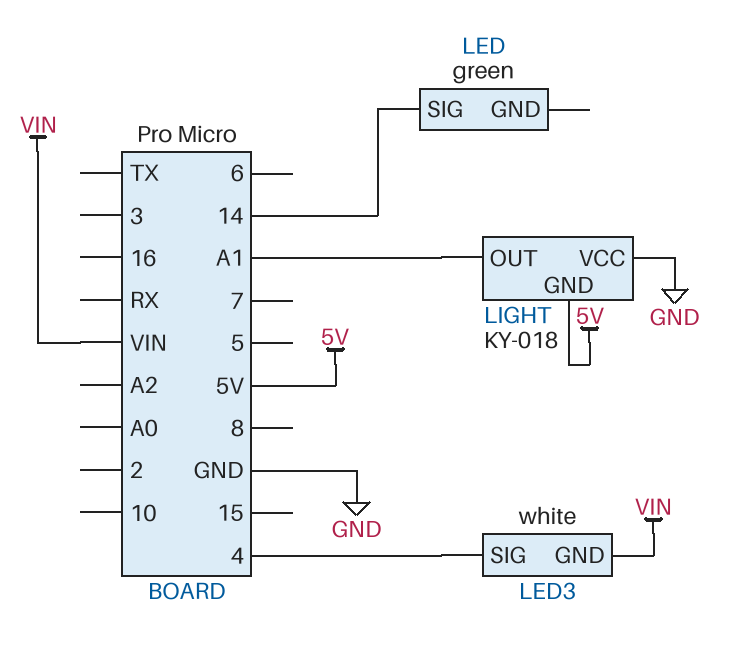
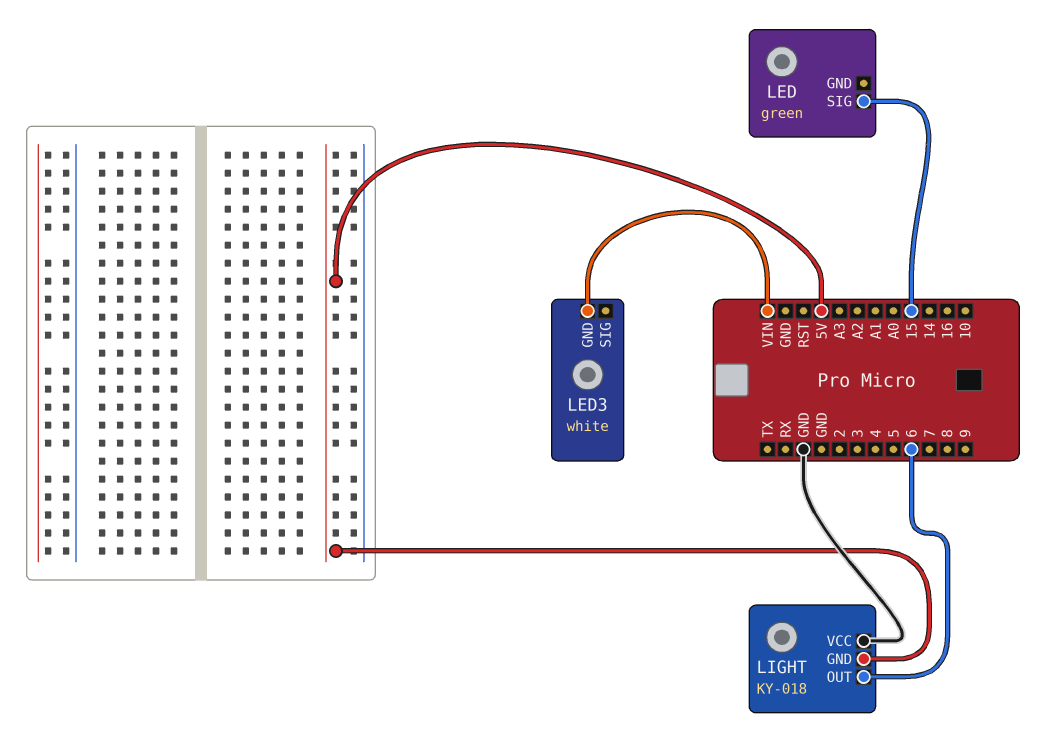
LED pin SIG: 14 -> 15
LED3 pin SIG: 4 -> none
LIGHT pin OUT: A1 -> 6

